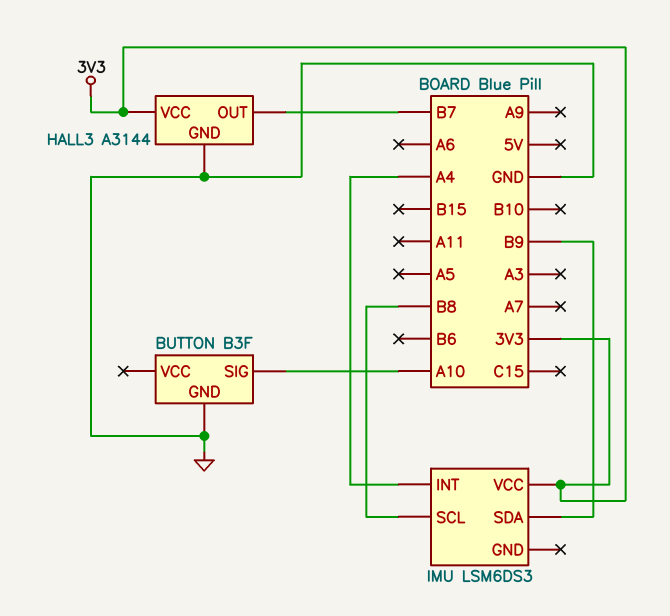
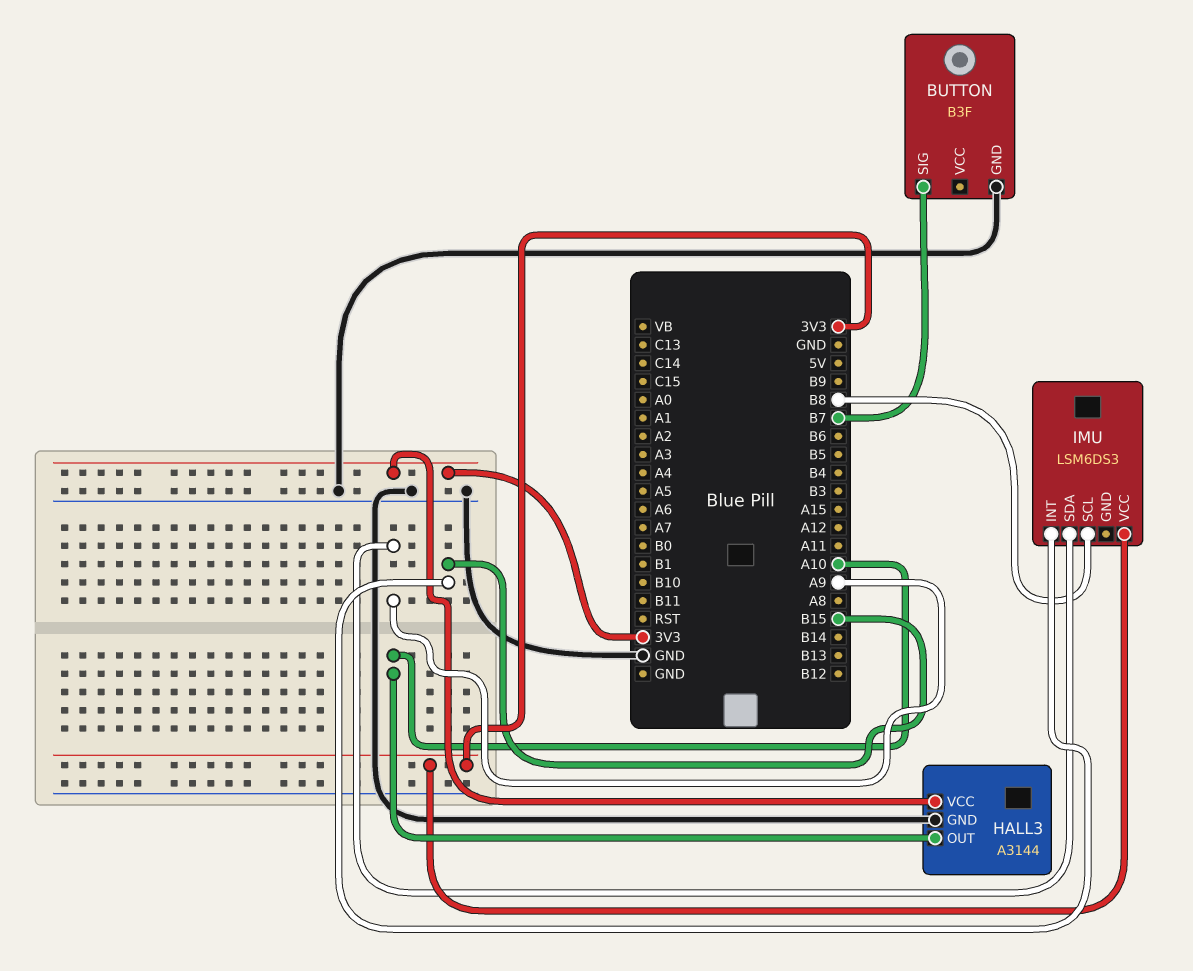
BUTTON pin SIG: A10 -> B7
HALL3 pin OUT: B7 -> A10
IMU pin INT: A4 -> B15
IMU pin SDA: B9 -> A9

